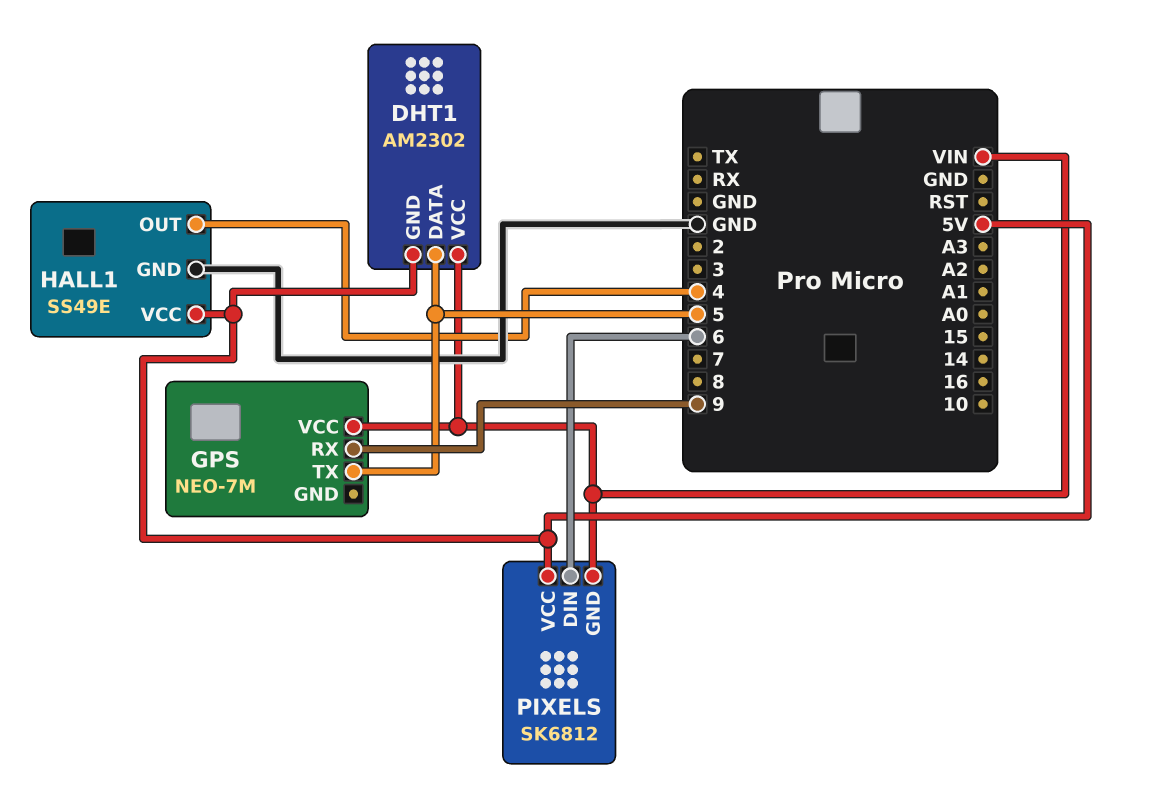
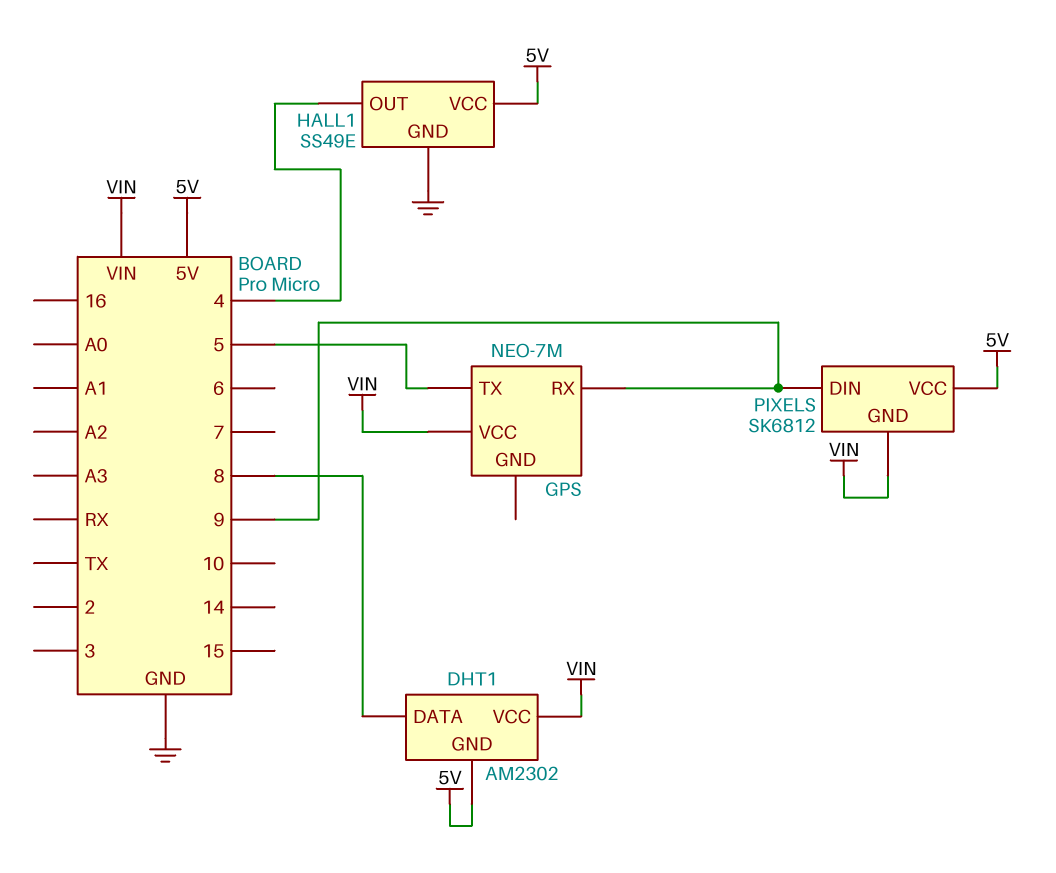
DHT1 pin DATA: 5 -> 8
PIXELS pin DIN: 6 -> 9

